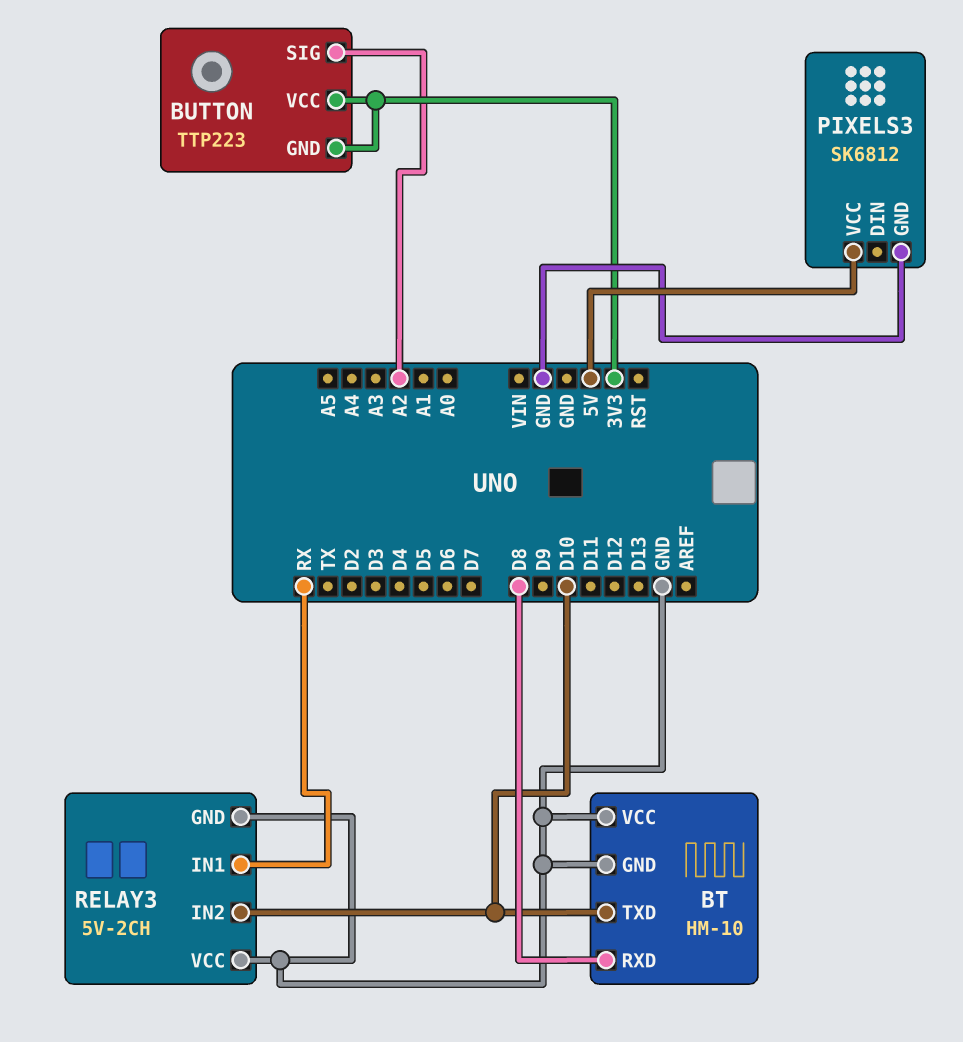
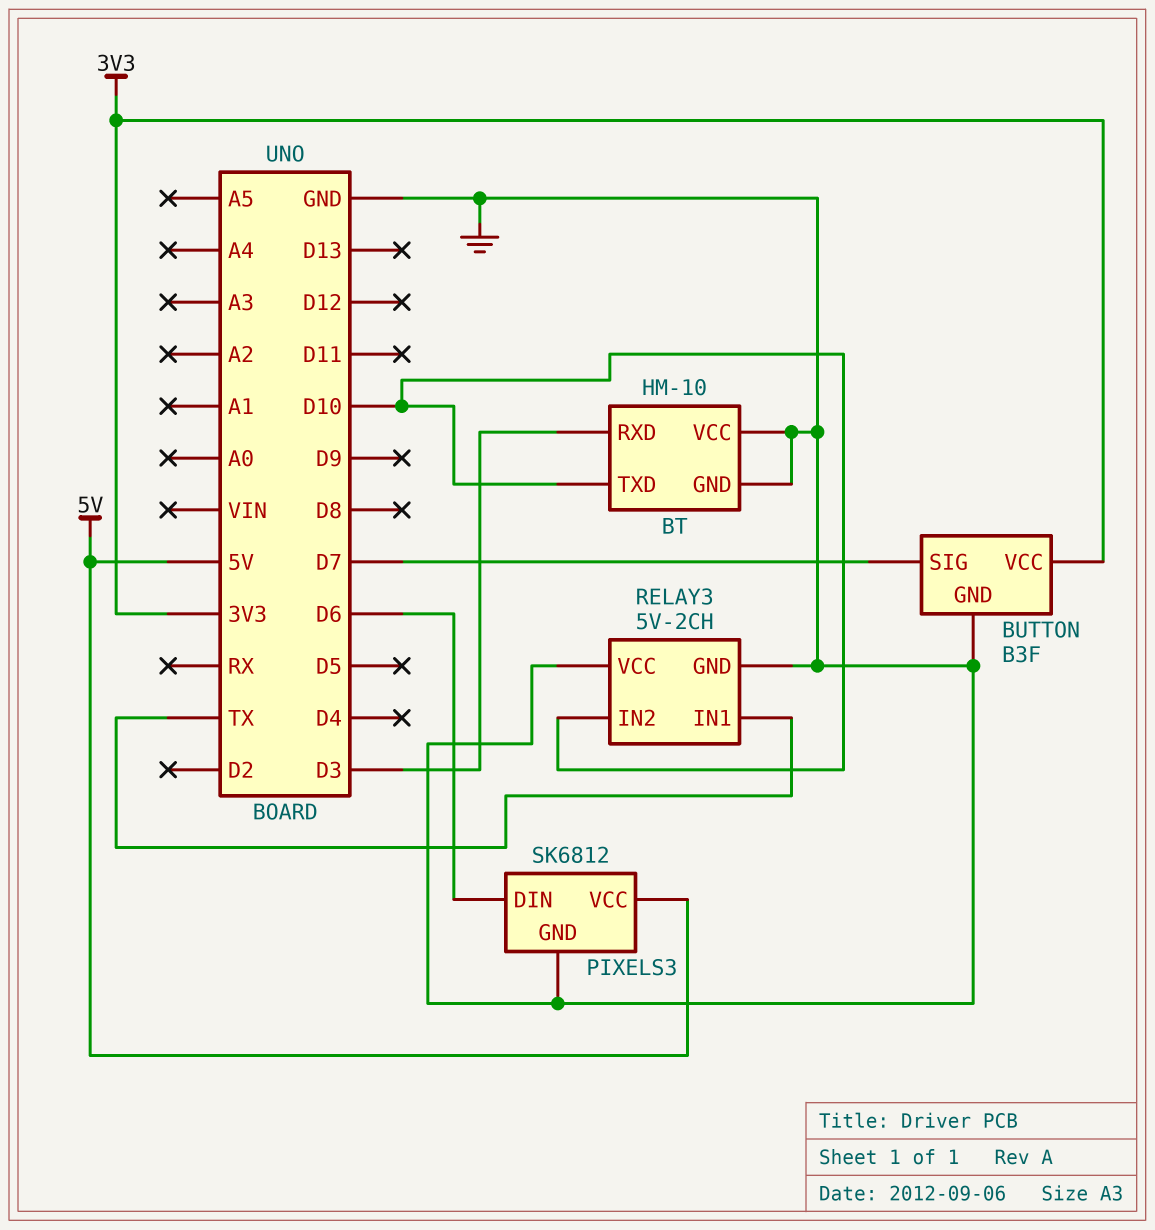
BT pin RXD: D8 -> D3
BUTTON: TTP223 -> B3F
BUTTON pin GND: 3V3 -> GND
BUTTON pin SIG: A2 -> D7
PIXELS3 pin DIN: none -> D6
RELAY3 pin IN1: RX -> TX

